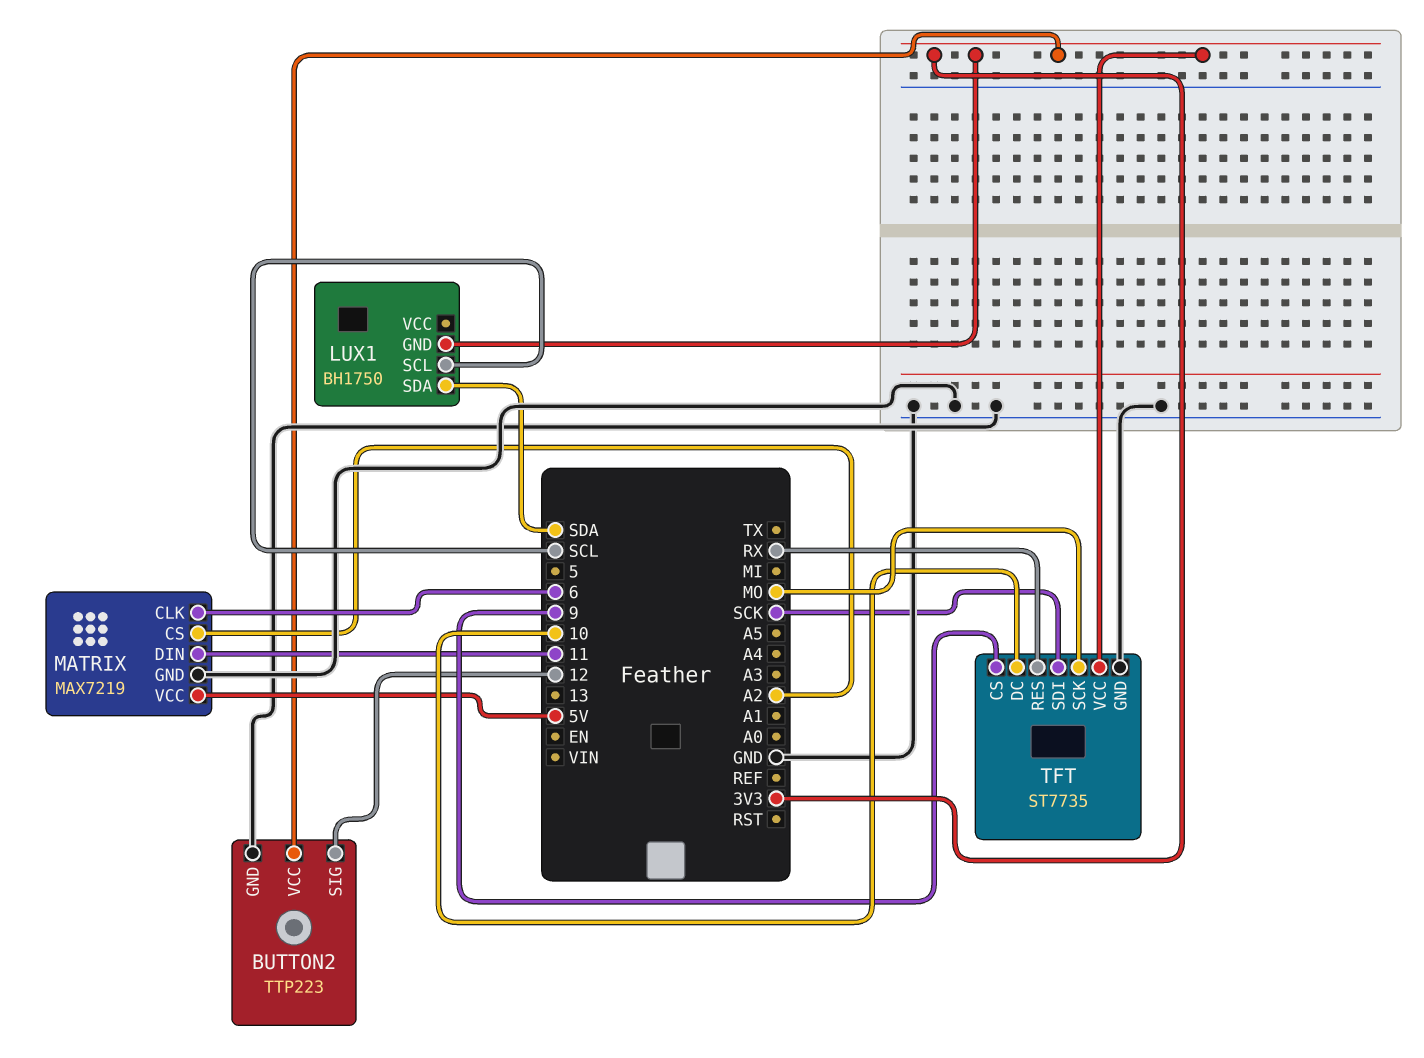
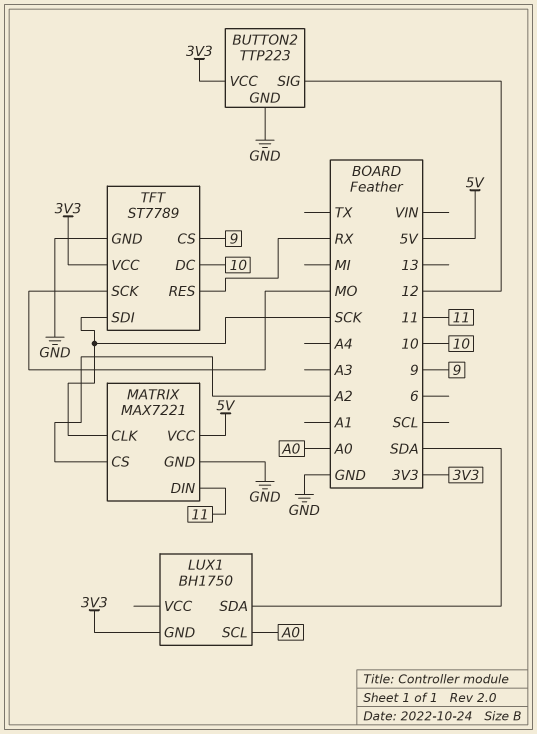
LUX1 pin SCL: SCL -> A0
MATRIX: MAX7219 -> MAX7221
MATRIX pin CLK: 6 -> SCK
TFT: ST7735 -> ST7789

